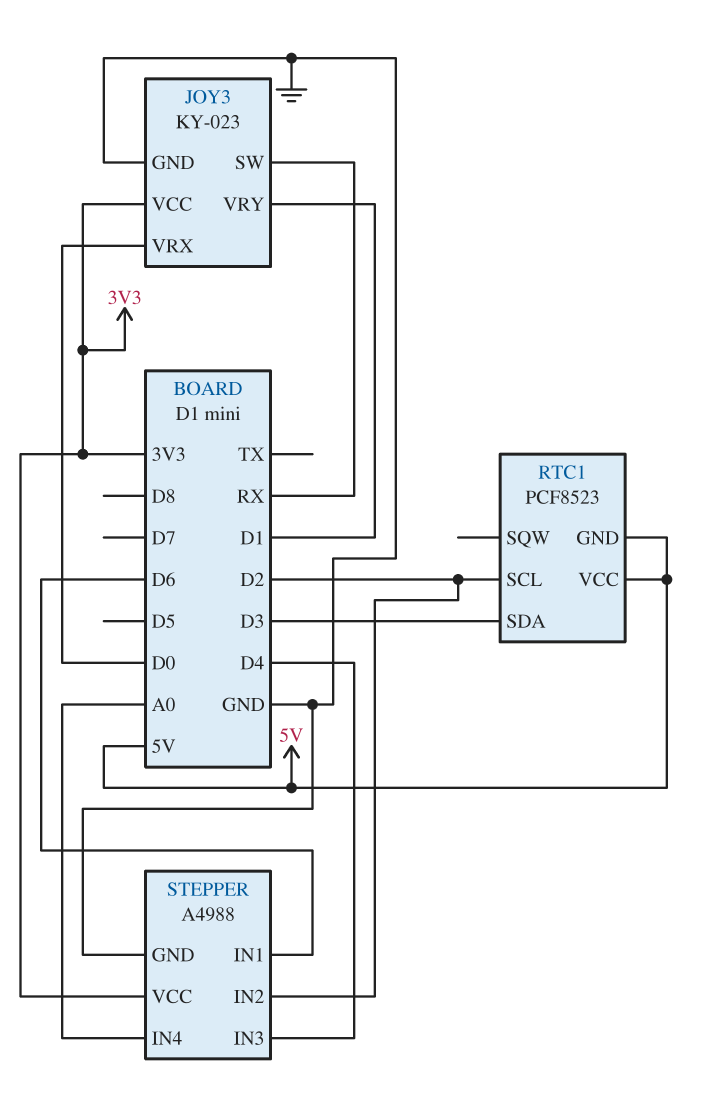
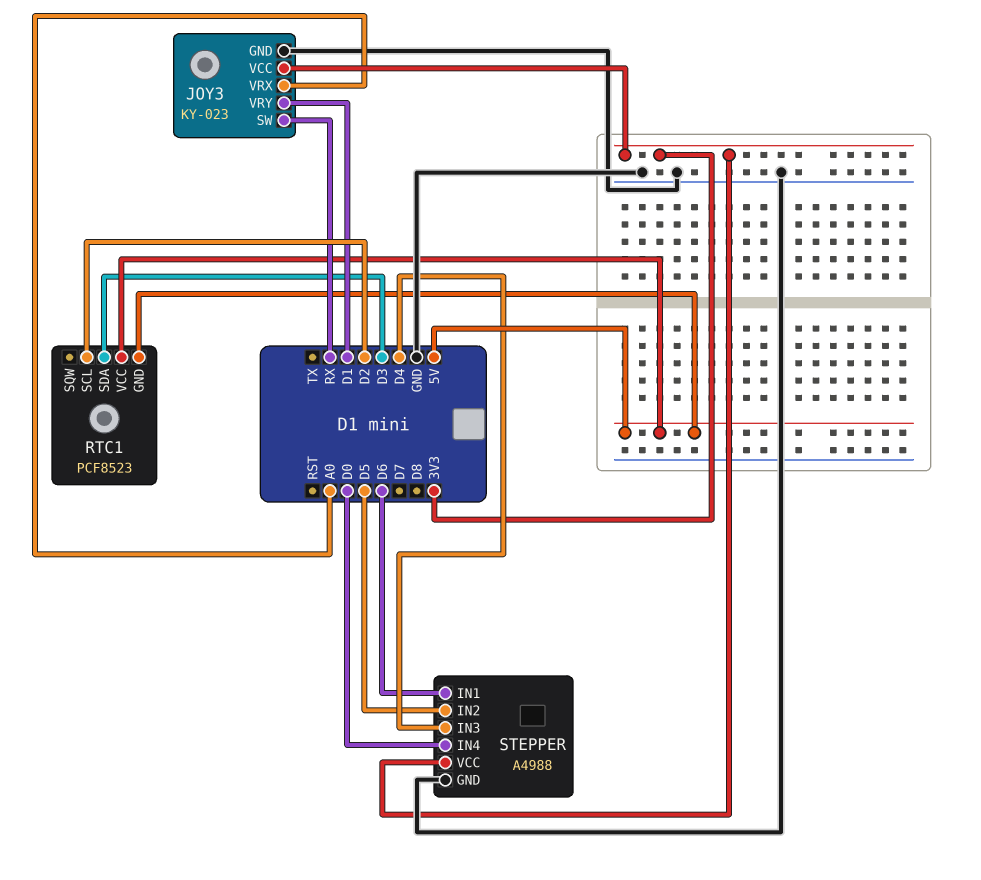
JOY3 pin VRX: D0 -> A0
STEPPER pin IN2: D2 -> D5
STEPPER pin IN4: A0 -> D0

